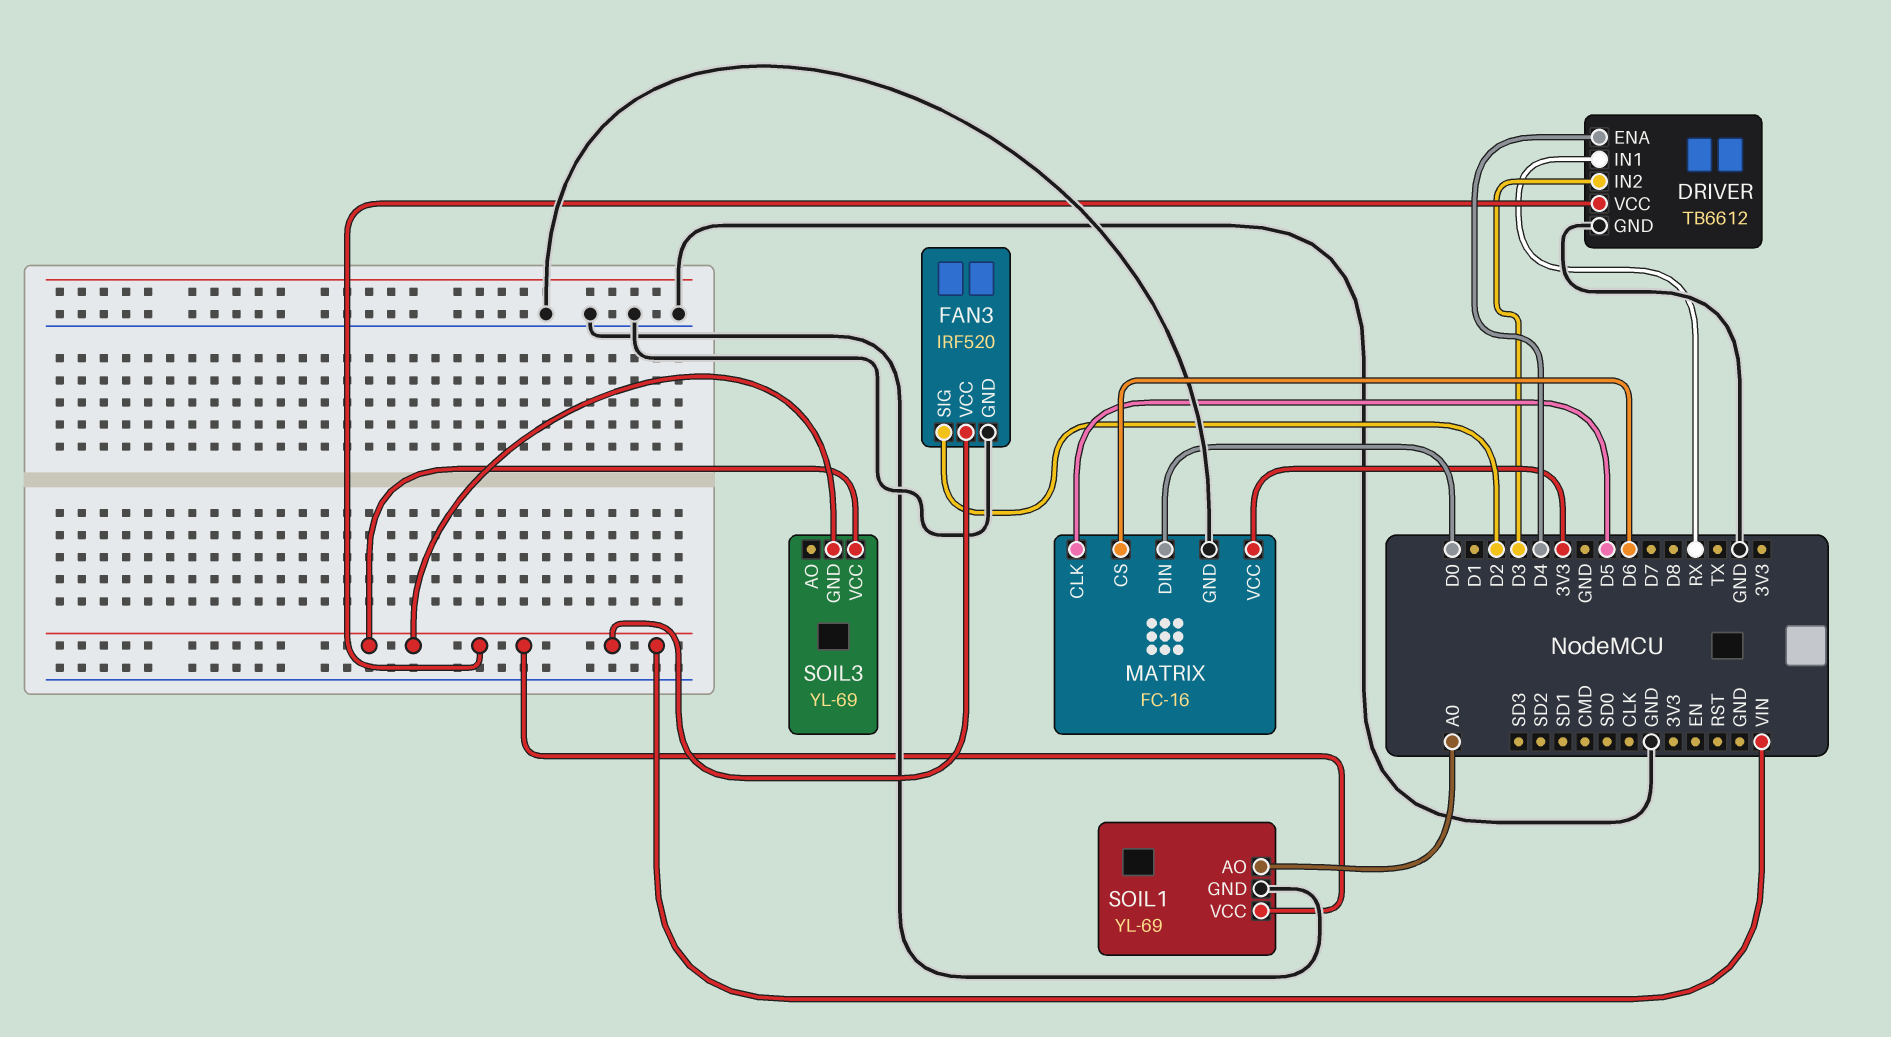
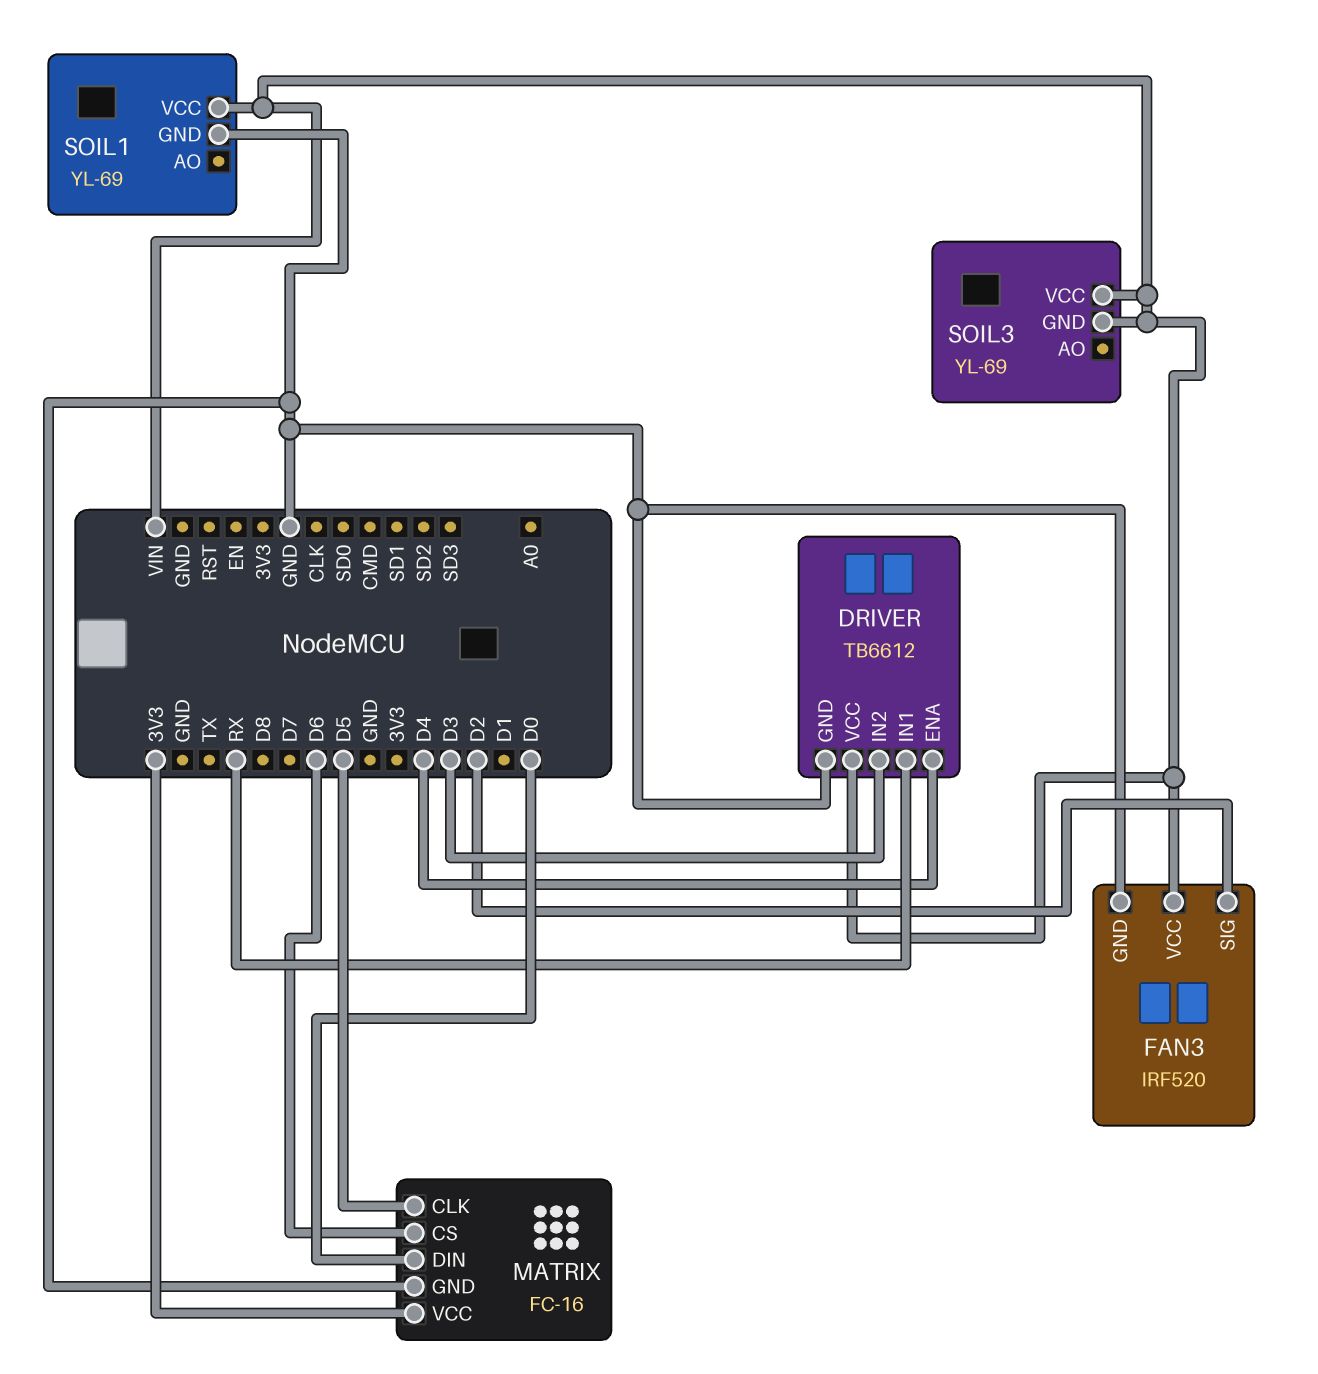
SOIL1 pin AO: A0 -> none

